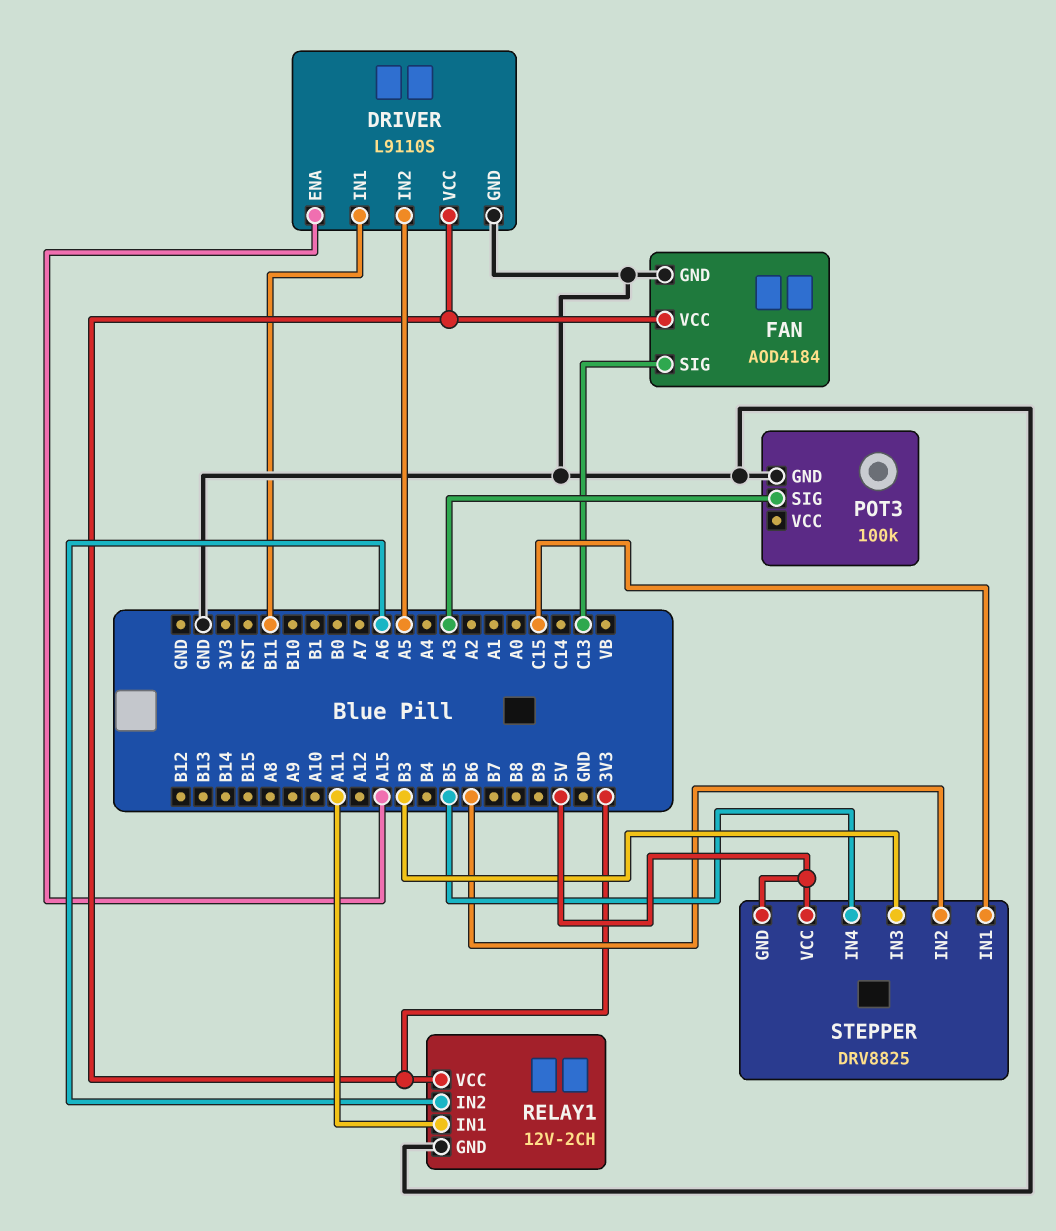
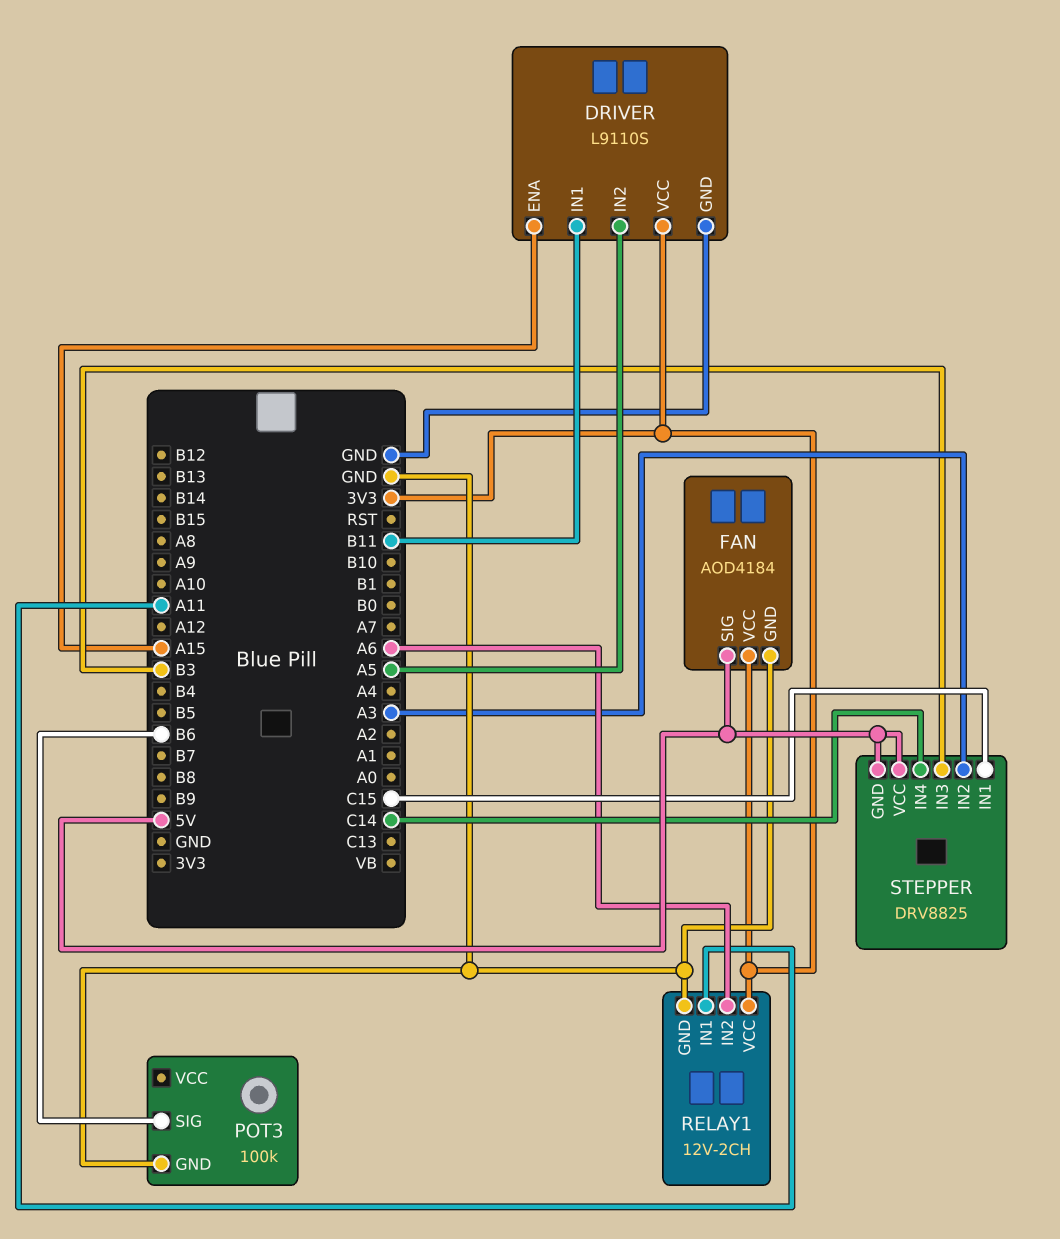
FAN pin SIG: C13 -> 5V
POT3 pin SIG: A3 -> B6
STEPPER pin IN2: B6 -> A3
STEPPER pin IN4: B5 -> C14

